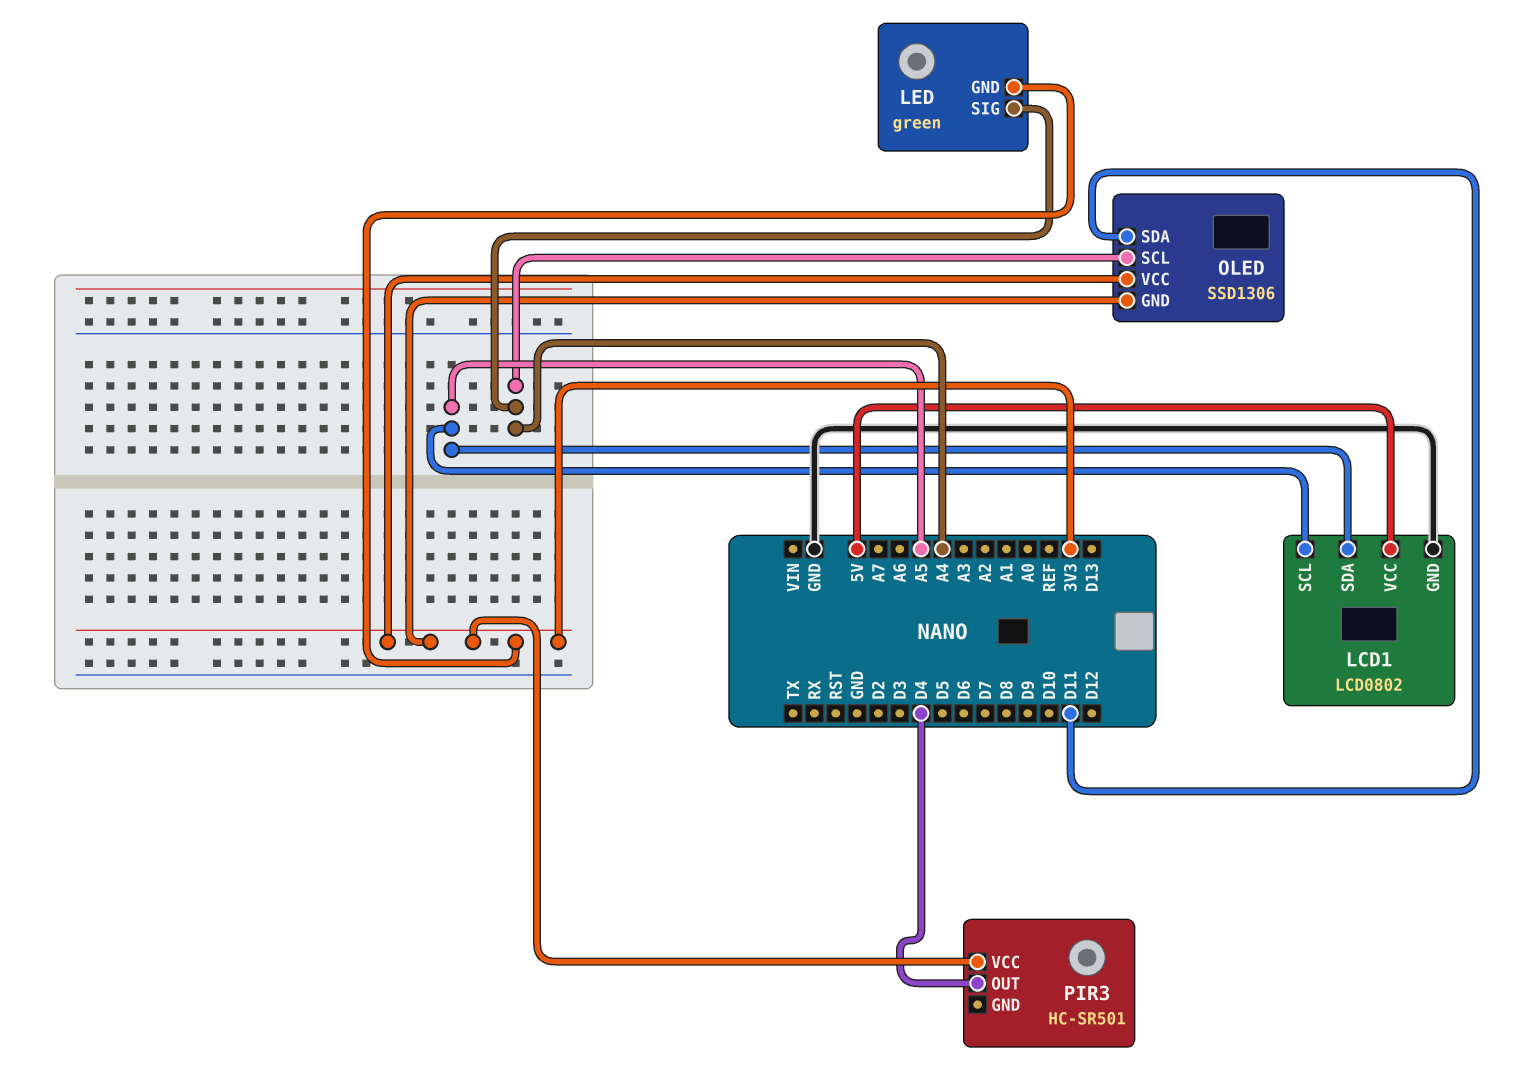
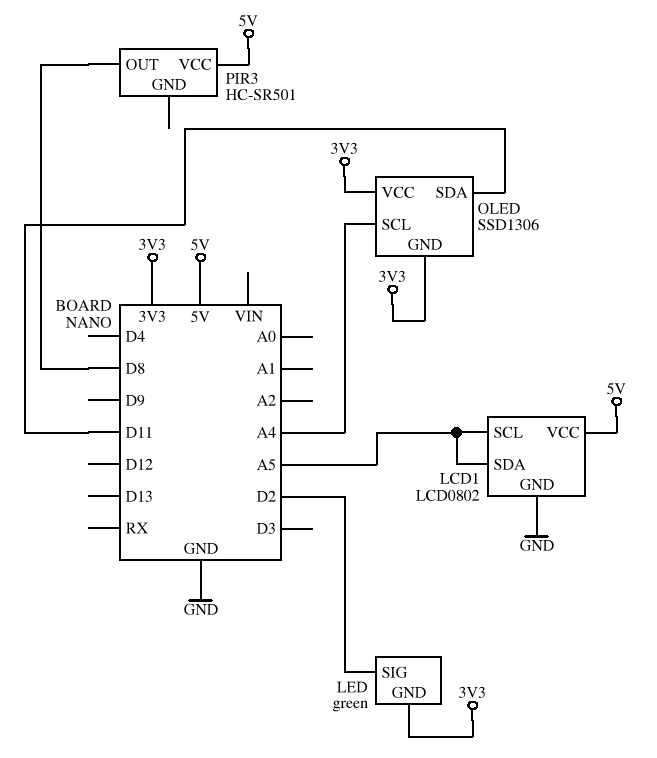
LED pin SIG: A4 -> D2
PIR3 pin OUT: D4 -> D8
PIR3 pin VCC: 3V3 -> 5V

